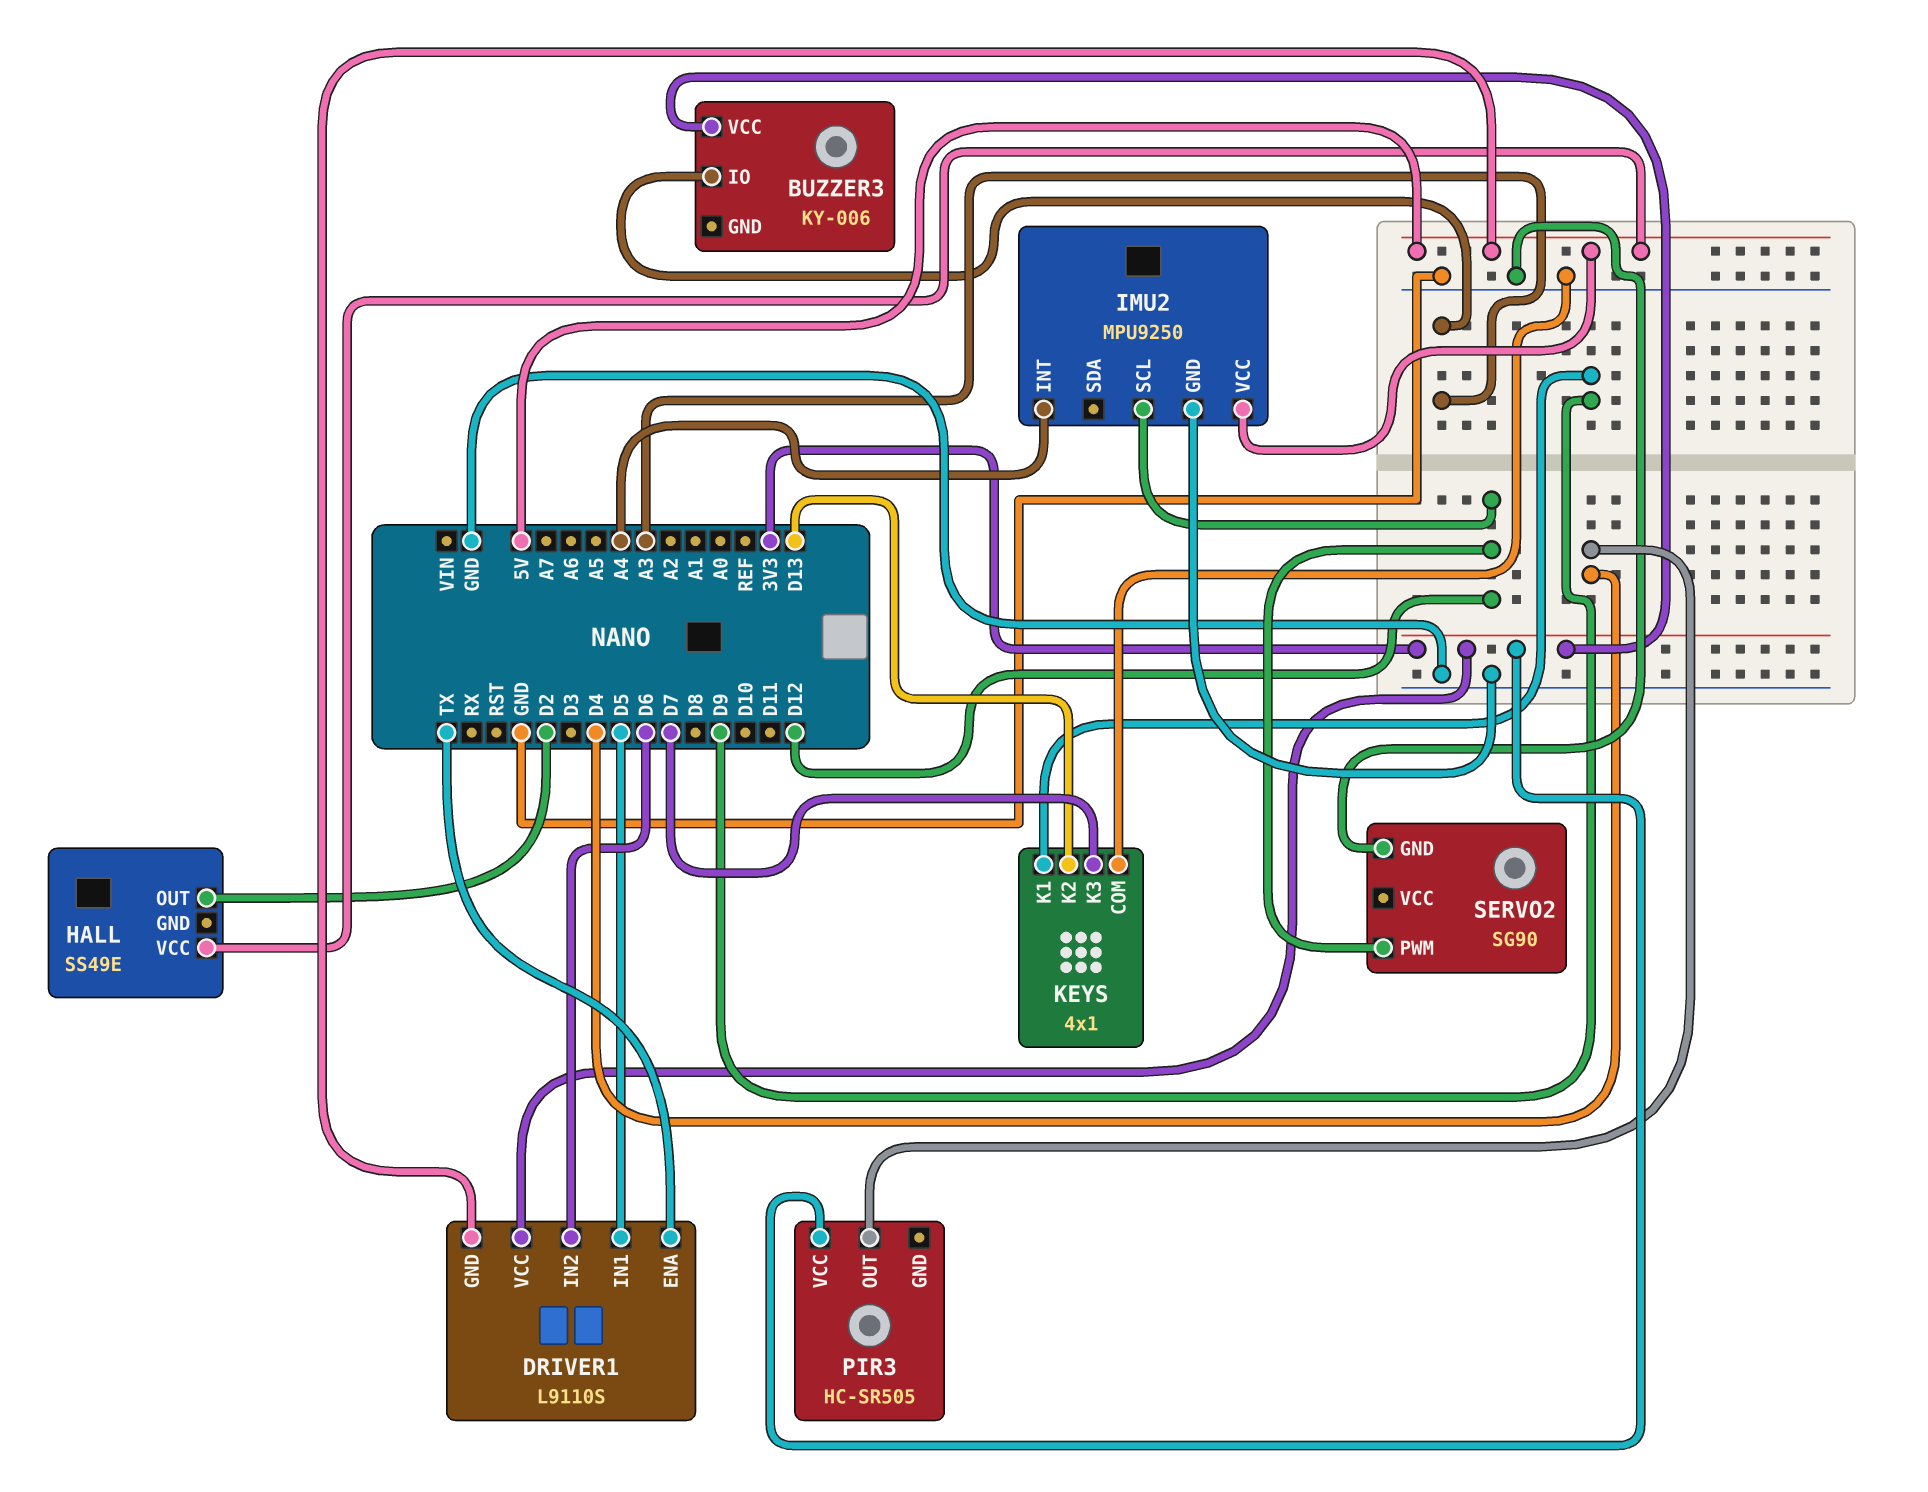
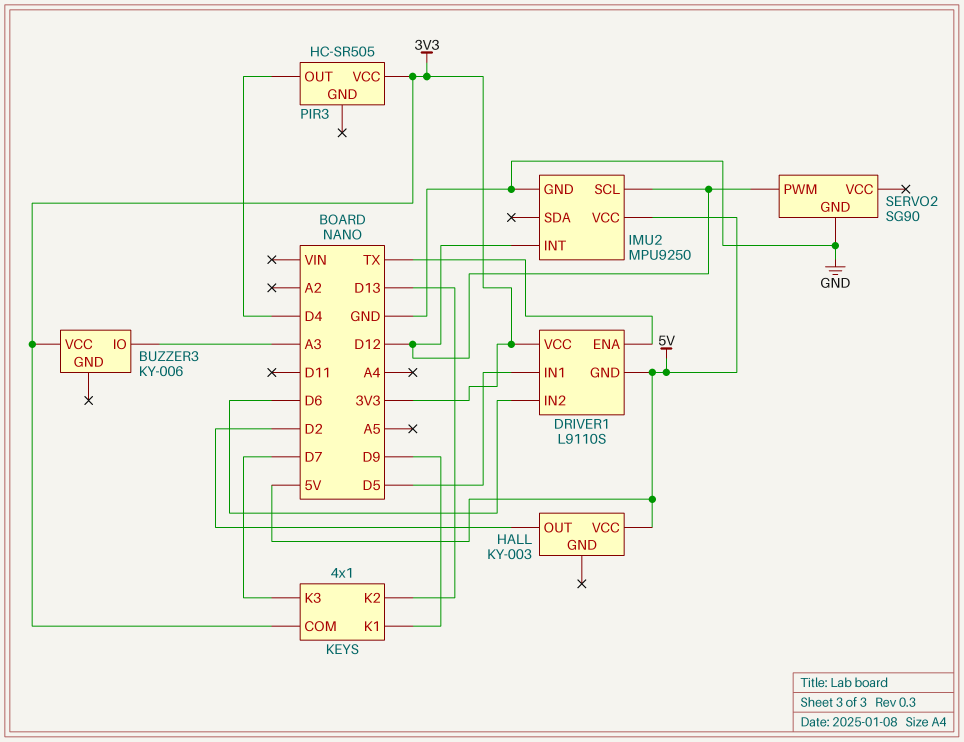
HALL: SS49E -> KY-003
IMU2 pin INT: A4 -> D12
KEYS pin COM: GND -> 3V3

